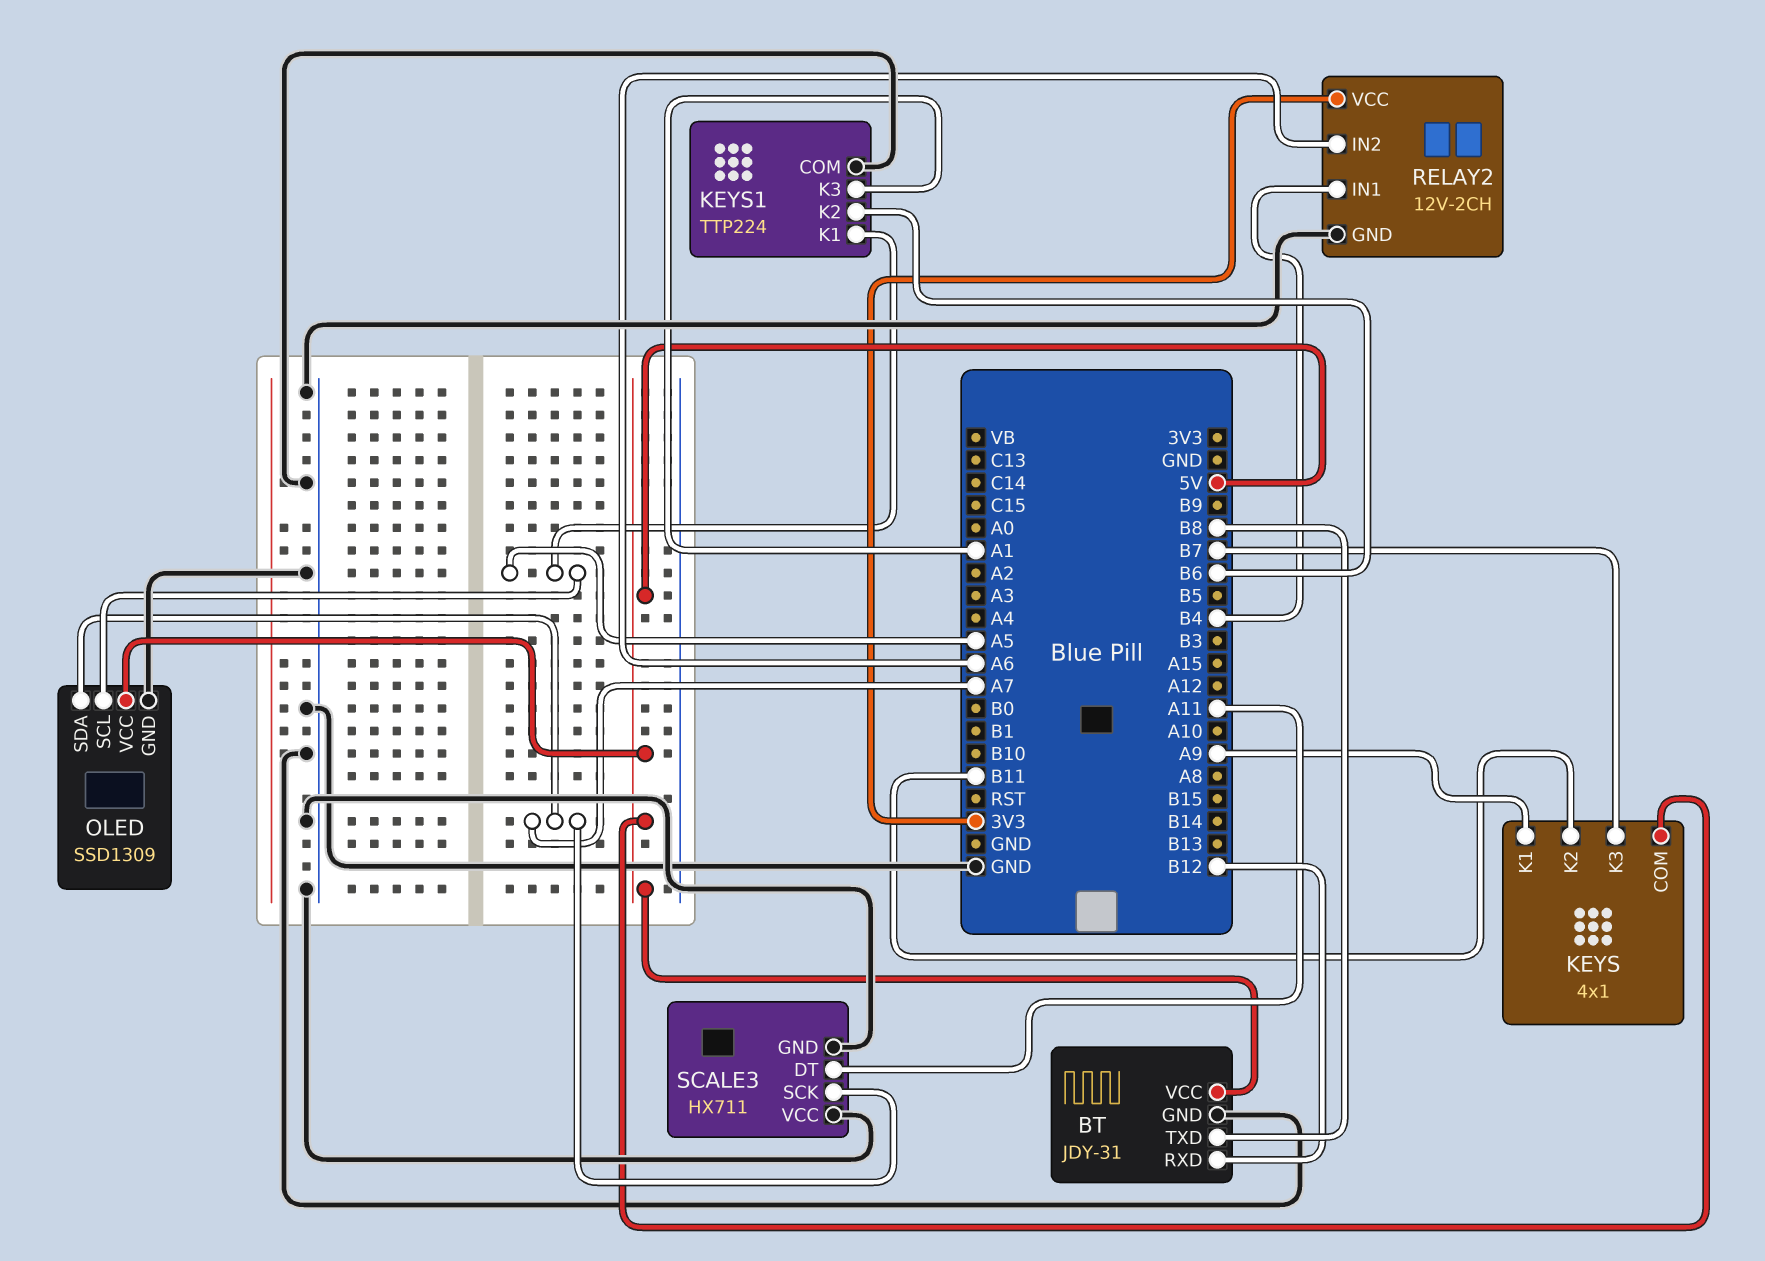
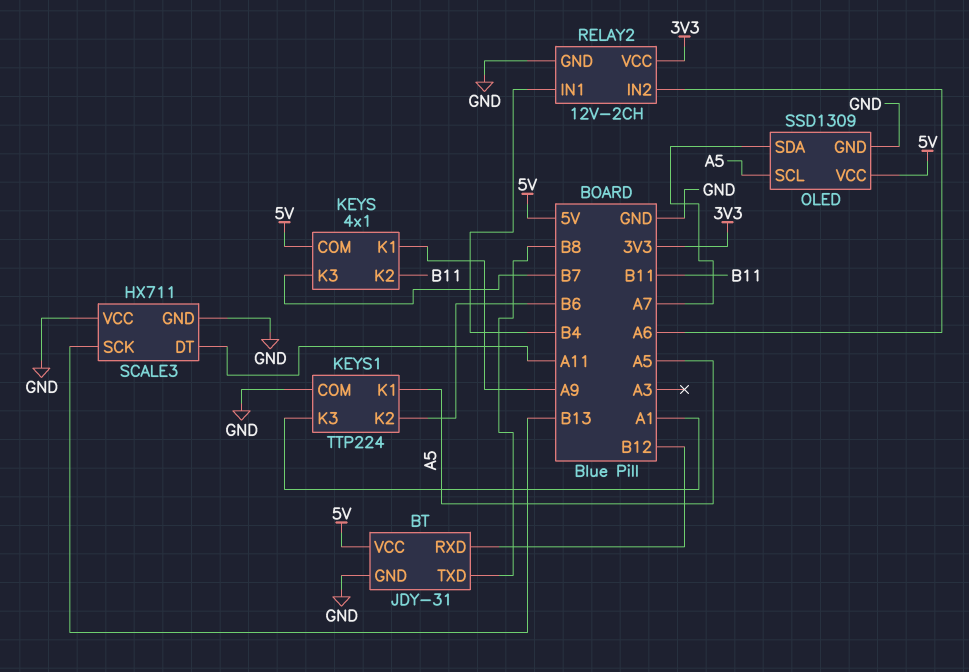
SCALE3 pin SCK: A7 -> B13

